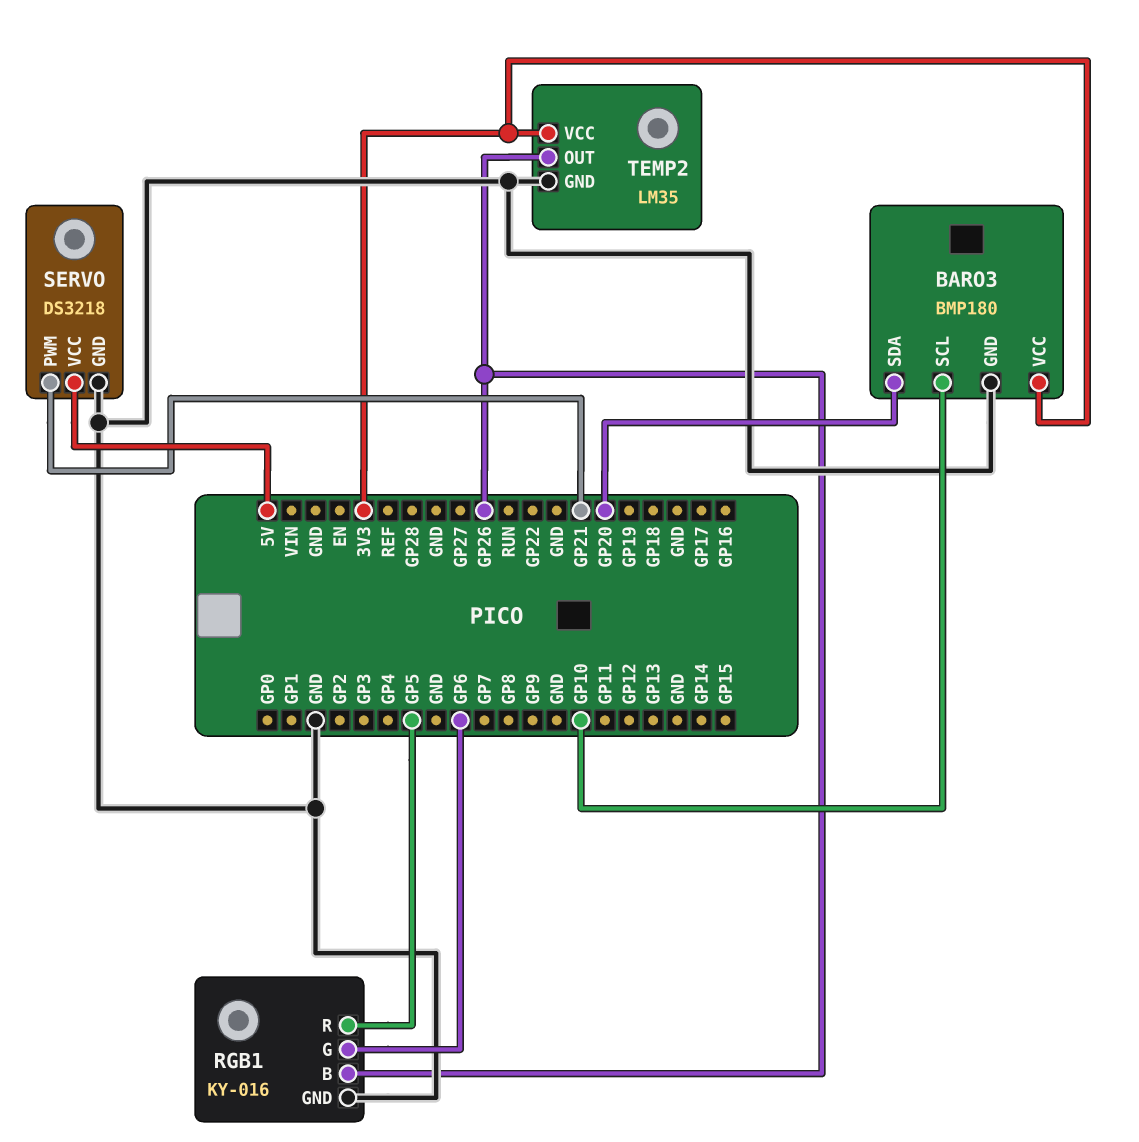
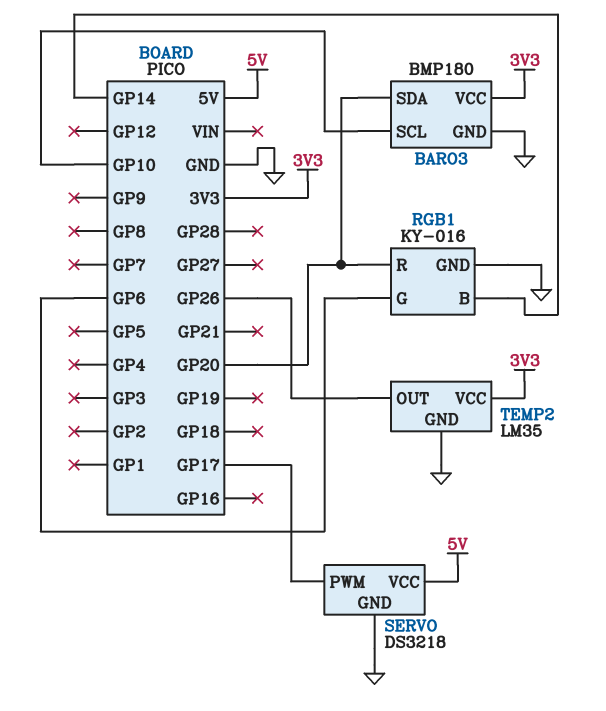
RGB1 pin B: GP26 -> GP14
RGB1 pin R: GP5 -> GP20
SERVO pin PWM: GP21 -> GP17

